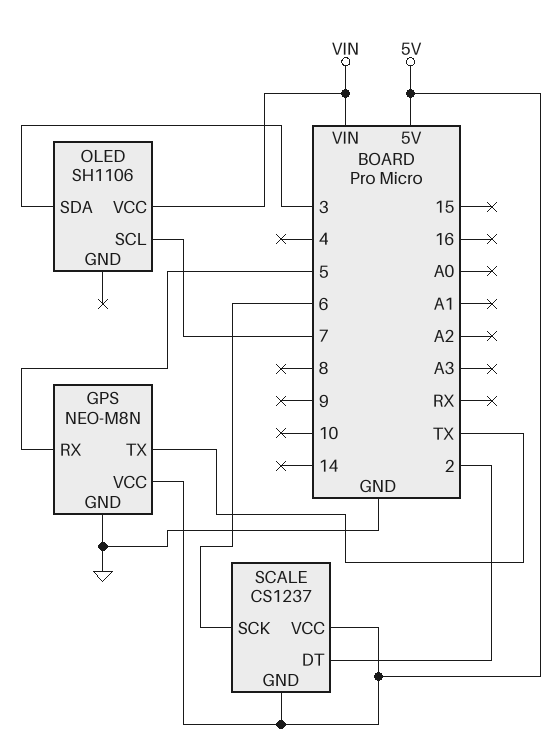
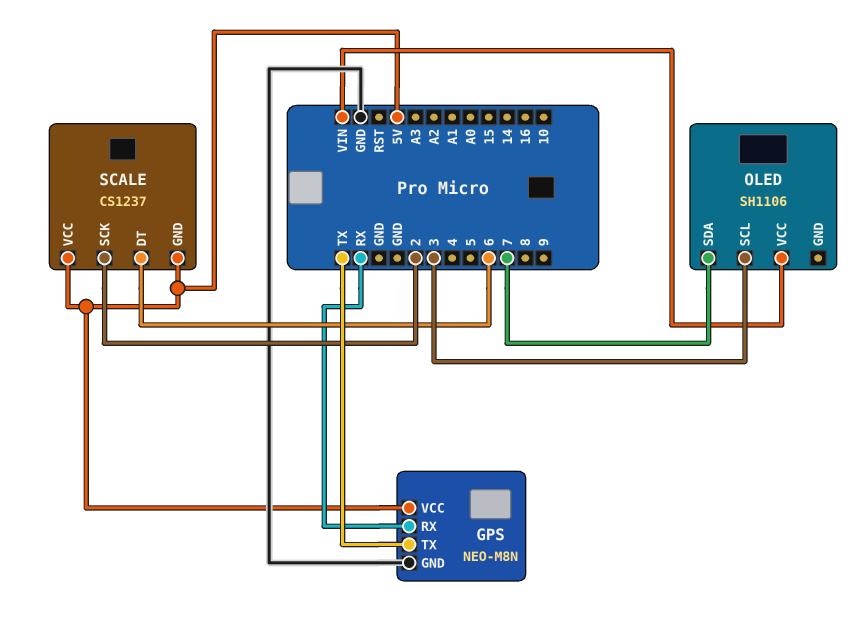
GPS pin RX: 5 -> RX
OLED pin SCL: 7 -> 3
OLED pin SDA: 3 -> 7
SCALE pin DT: 2 -> 6
SCALE pin SCK: 6 -> 2

